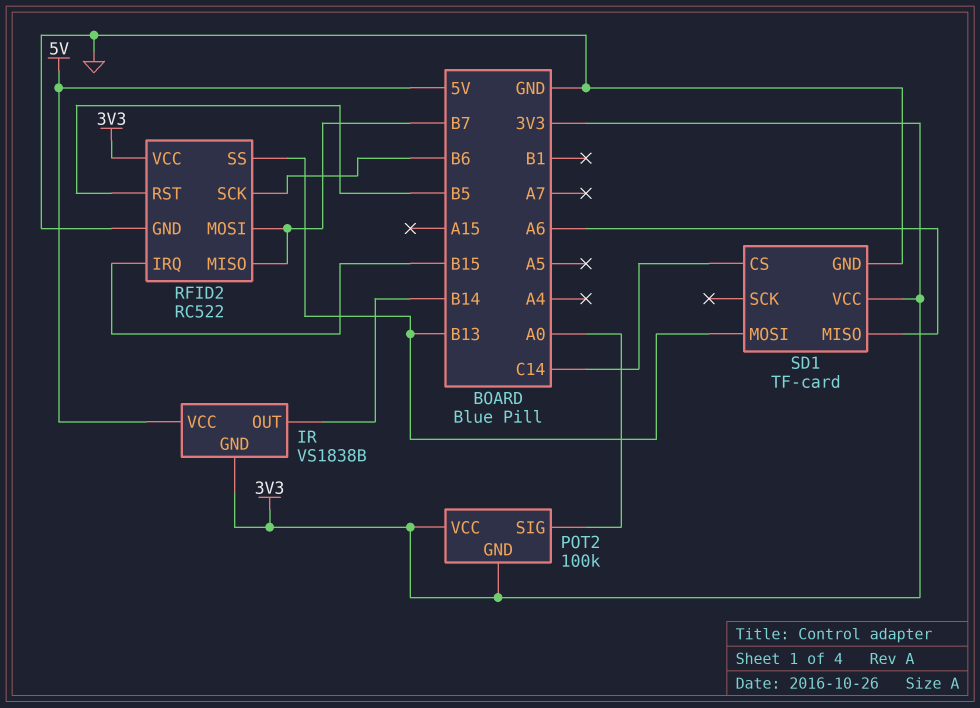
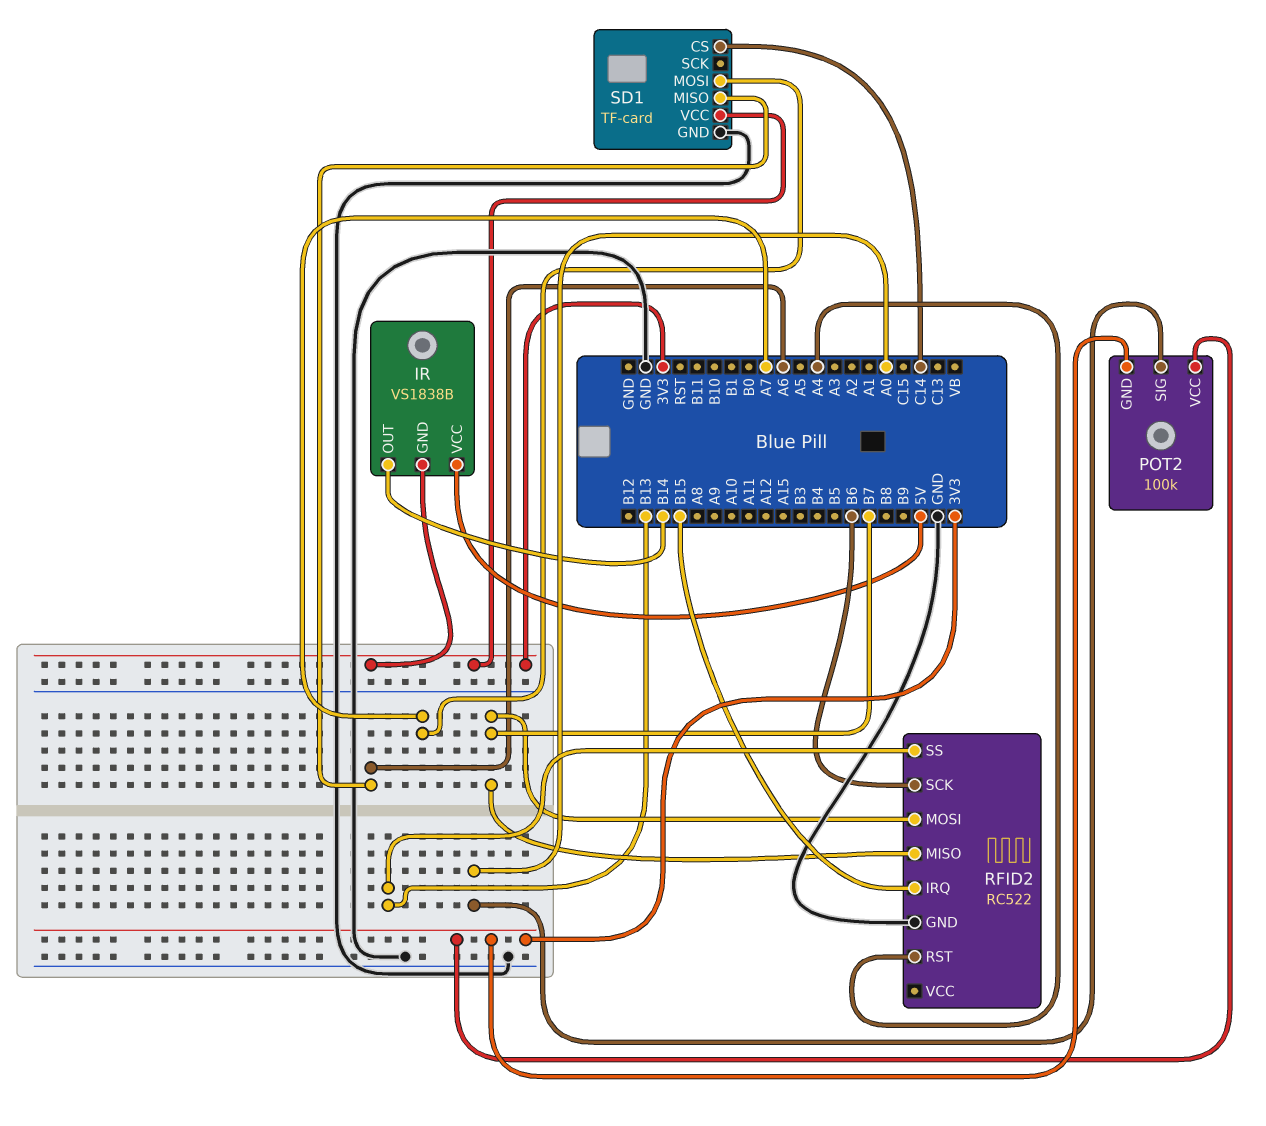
RFID2 pin RST: B5 -> A4
RFID2 pin VCC: 3V3 -> none
SD1 pin MOSI: B13 -> A7

